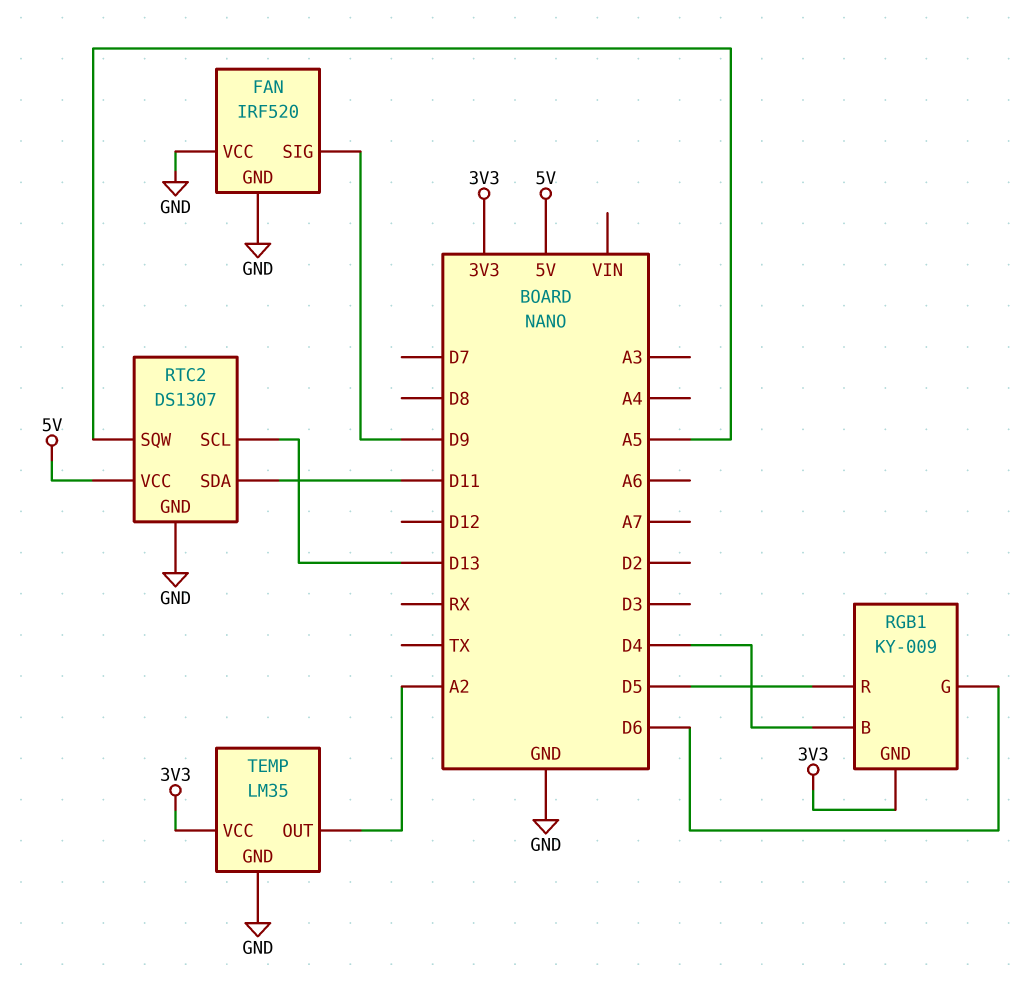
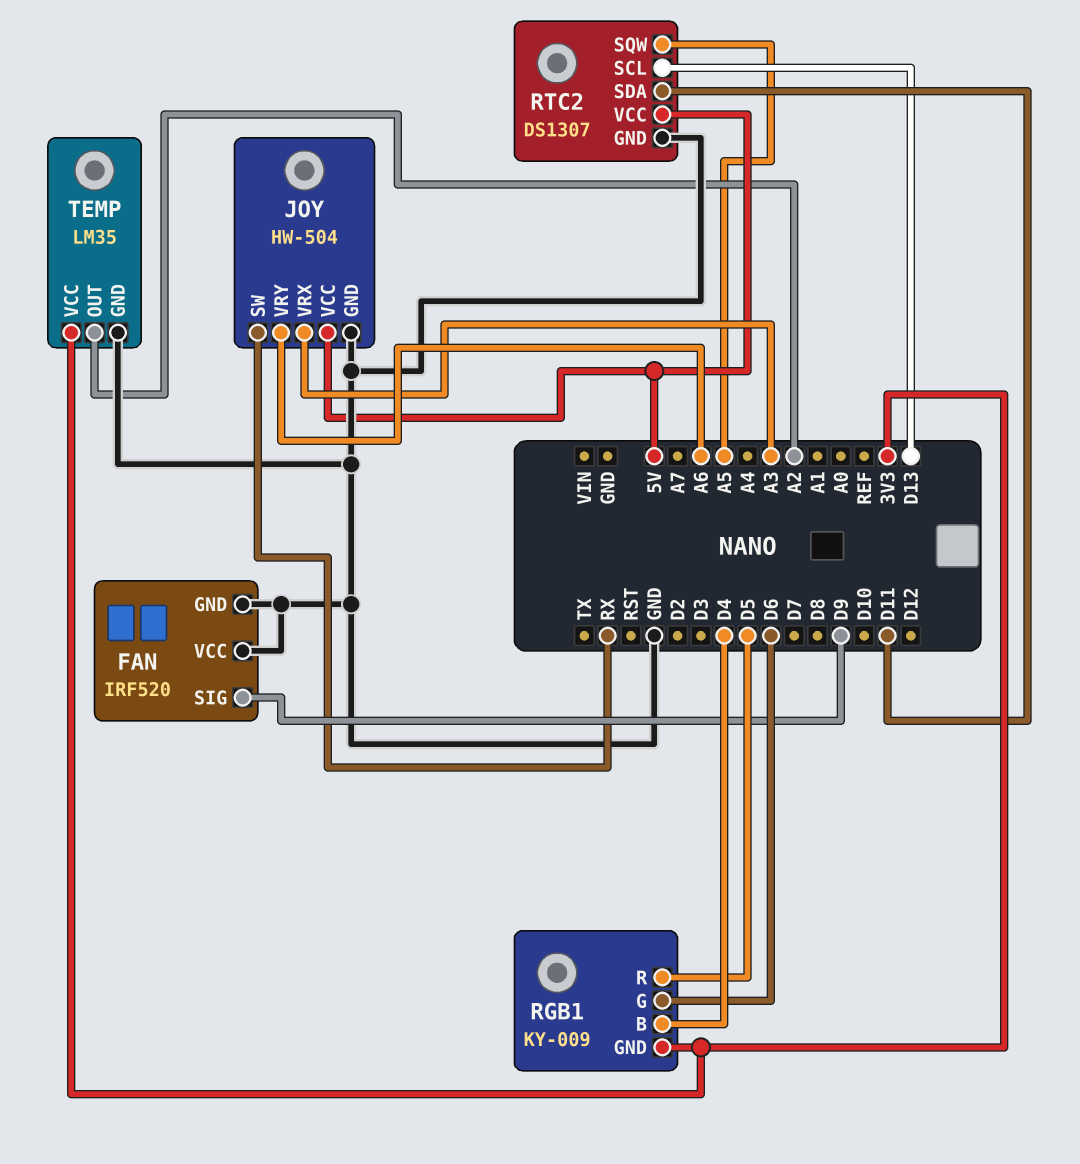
JOY: none -> HW-504
JOY pin GND: none -> GND
JOY pin SW: none -> RX
JOY pin VCC: none -> 5V
JOY pin VRX: none -> A3
JOY pin VRY: none -> A6

